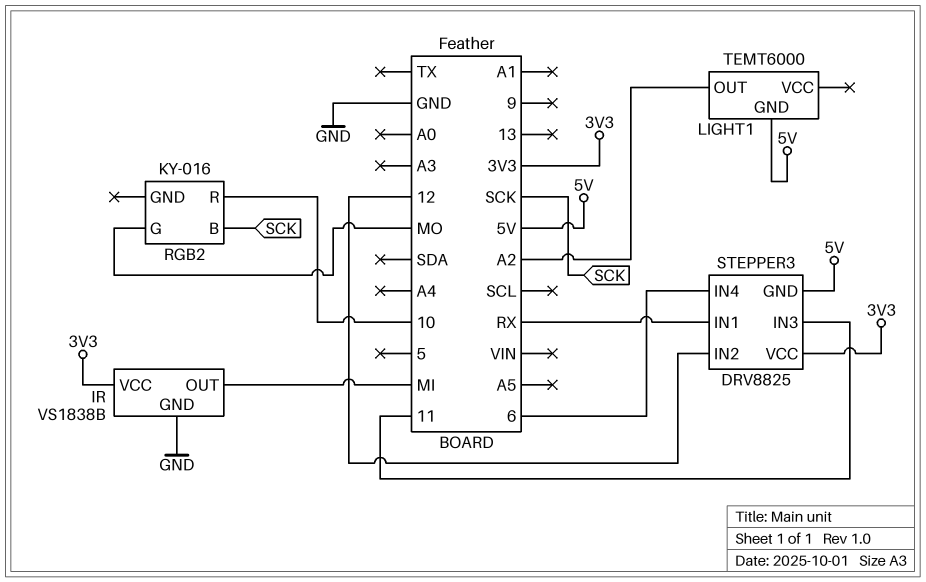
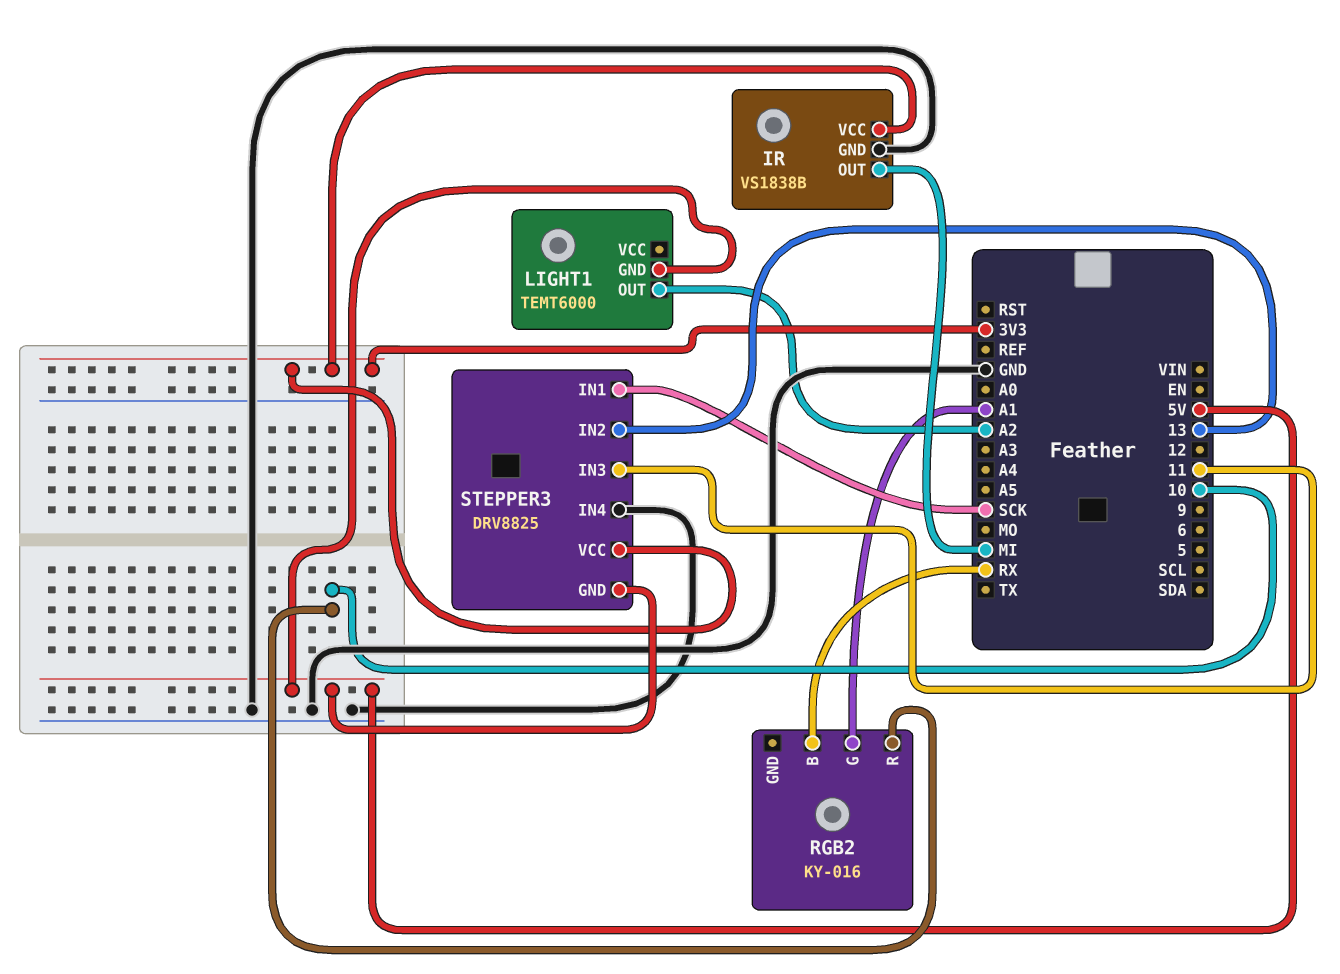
RGB2 pin B: SCK -> RX
RGB2 pin G: MO -> A1
STEPPER3 pin IN1: RX -> SCK
STEPPER3 pin IN2: 12 -> 13
STEPPER3 pin IN4: 6 -> GND

